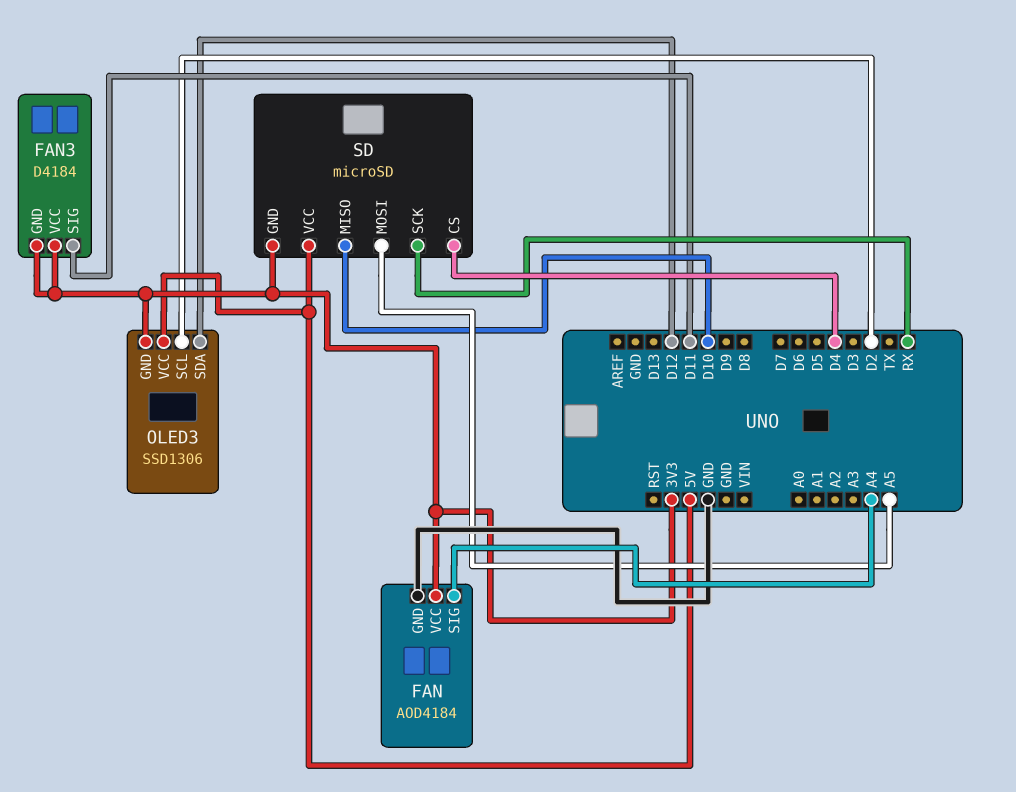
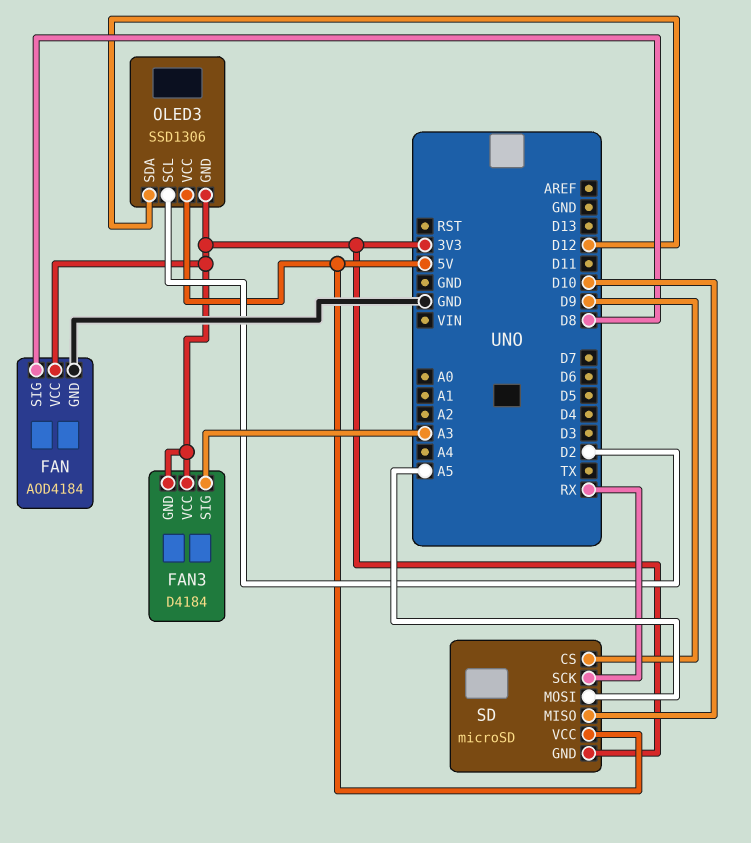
FAN pin SIG: A4 -> D8
FAN3 pin SIG: D11 -> A3
SD pin CS: D4 -> D9

